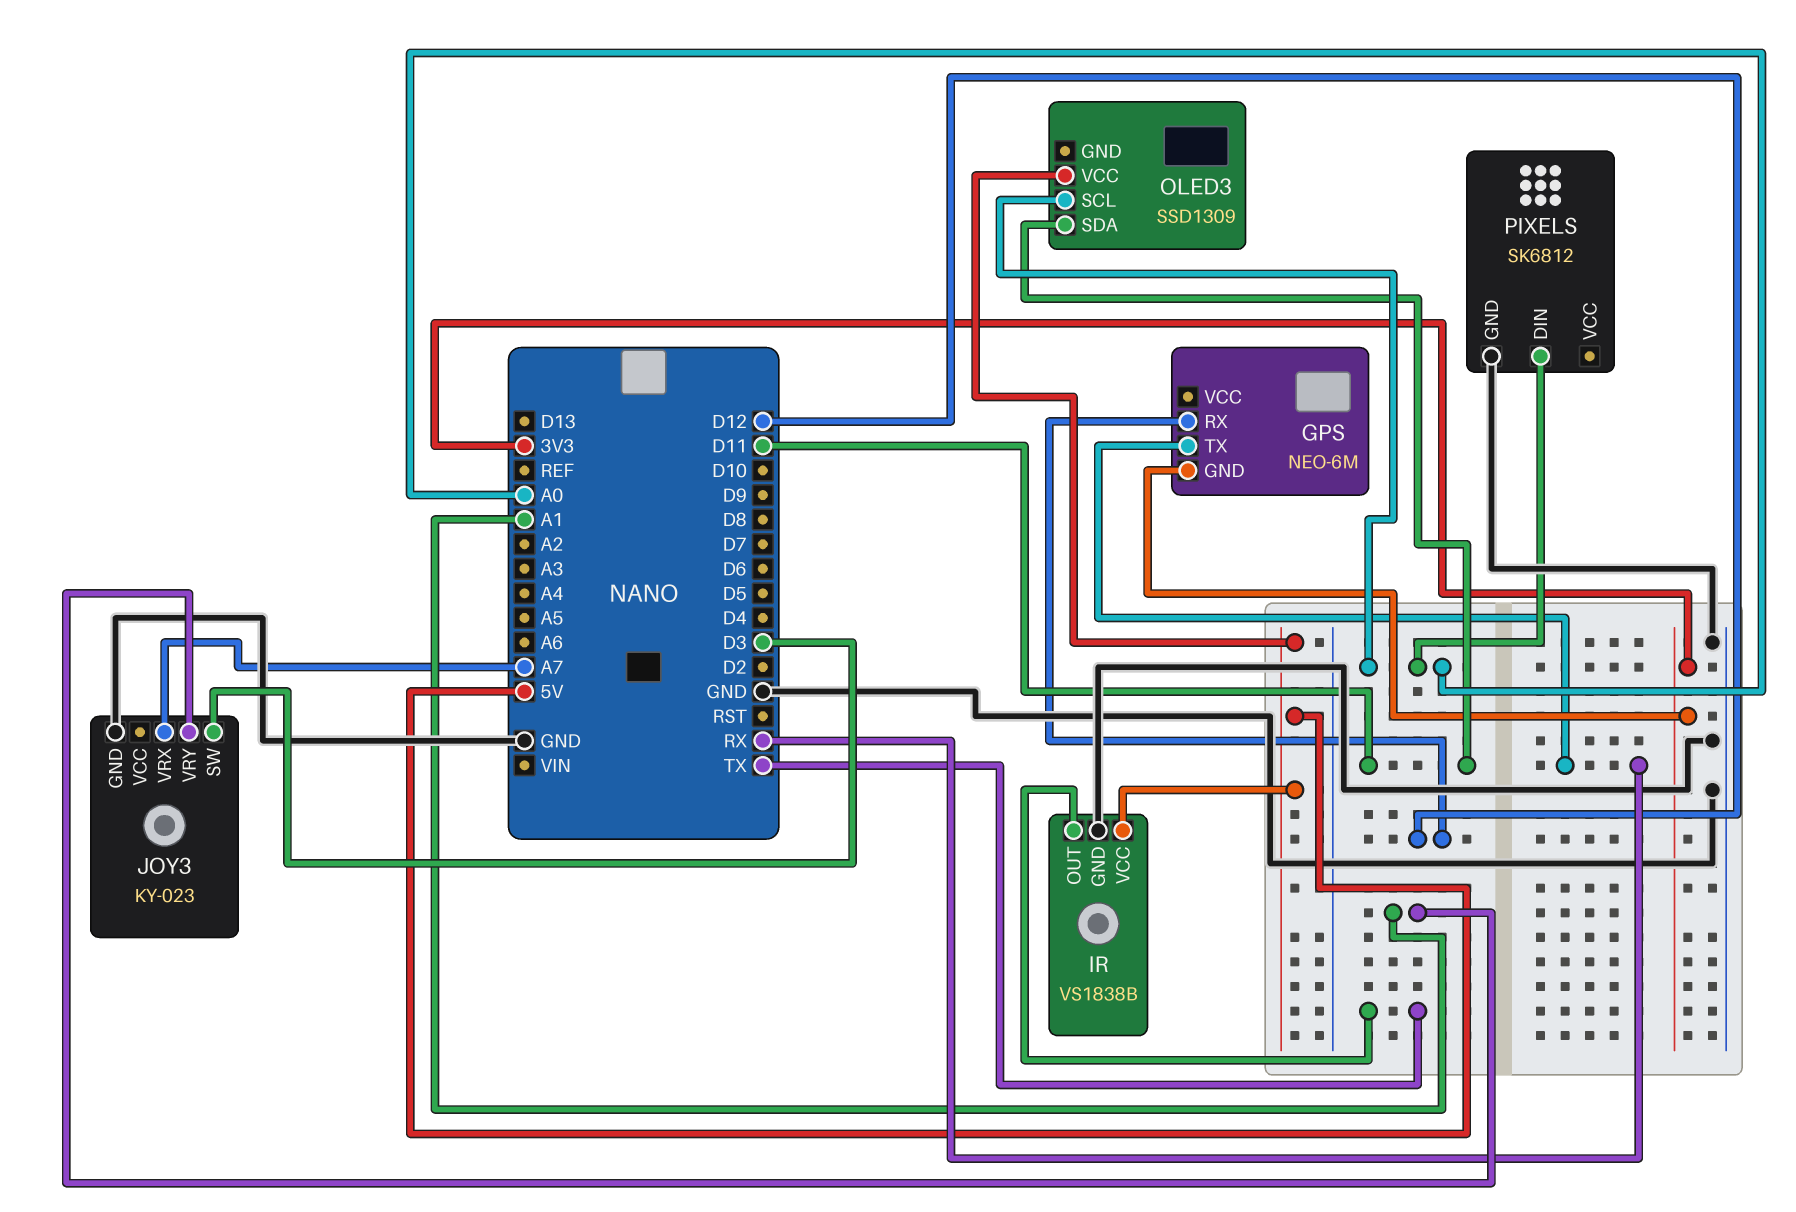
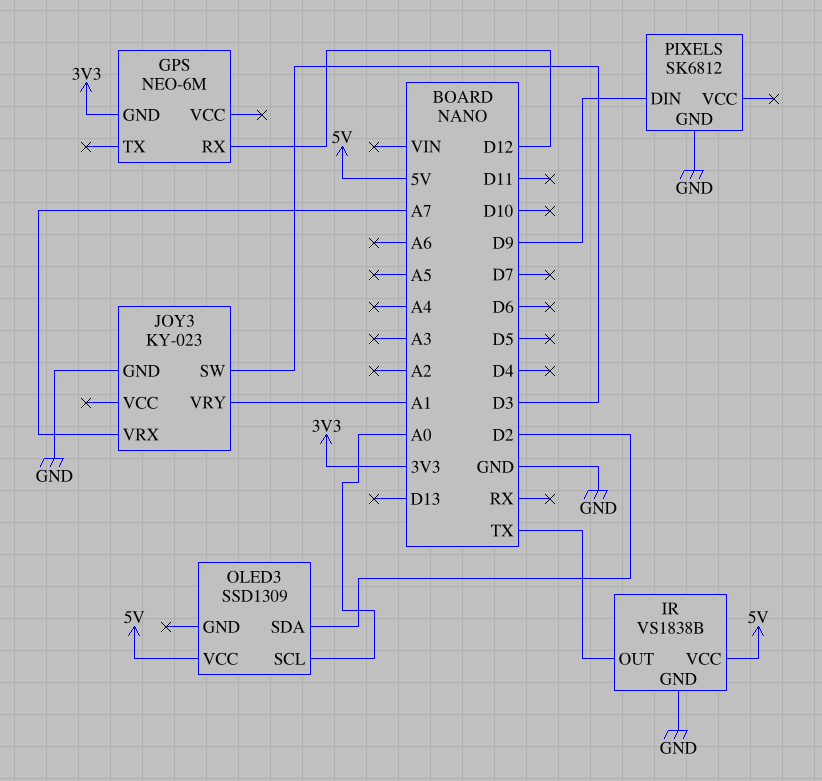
GPS pin TX: RX -> none
OLED3 pin SDA: D11 -> D2
PIXELS pin DIN: A0 -> D9

